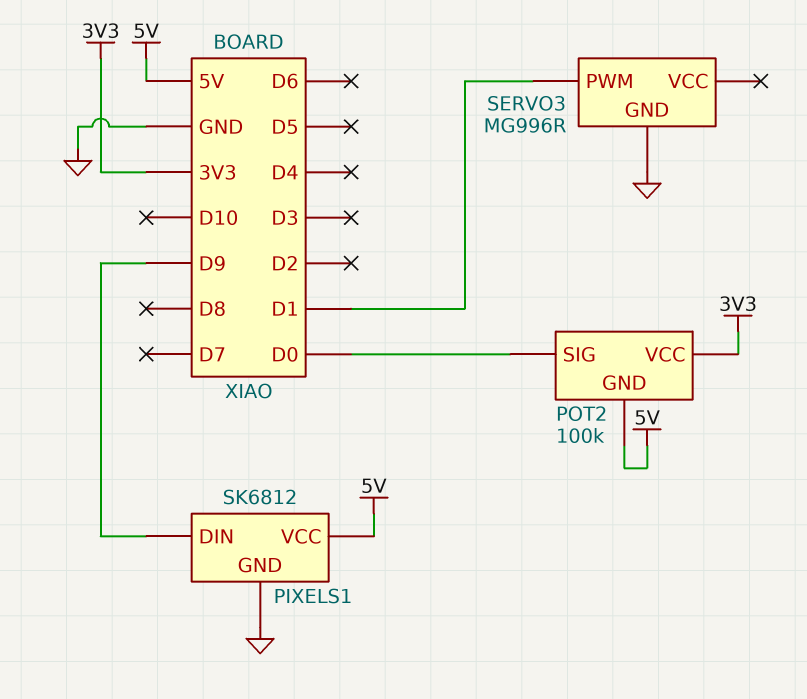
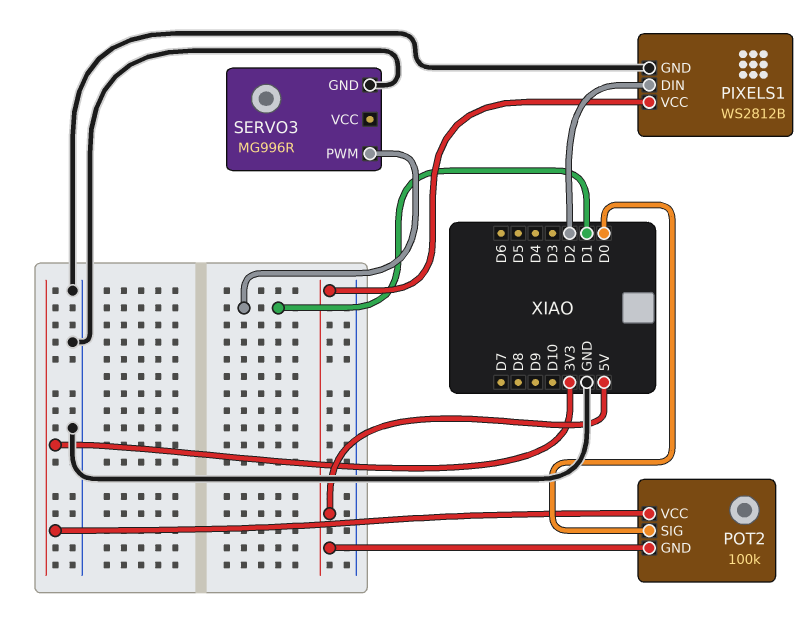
PIXELS1: SK6812 -> WS2812B
PIXELS1 pin DIN: D9 -> D2

